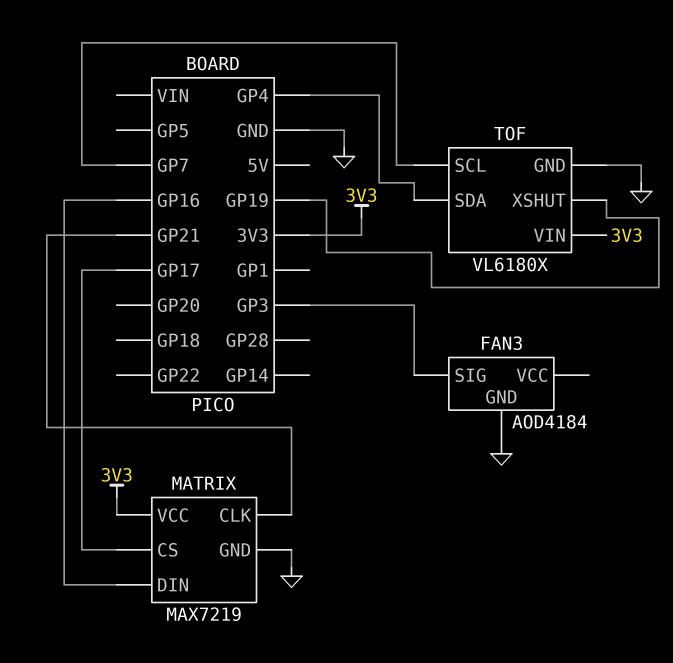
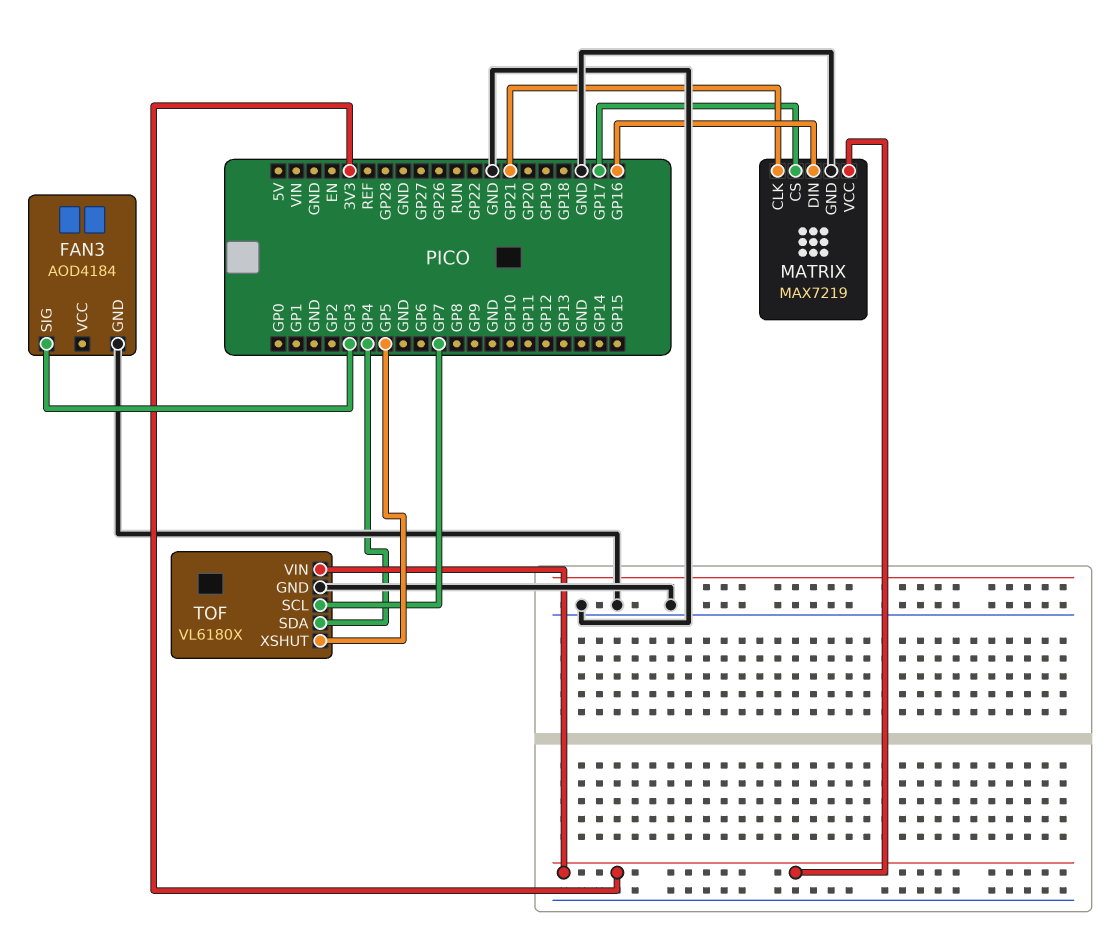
TOF pin XSHUT: GP19 -> GP5

